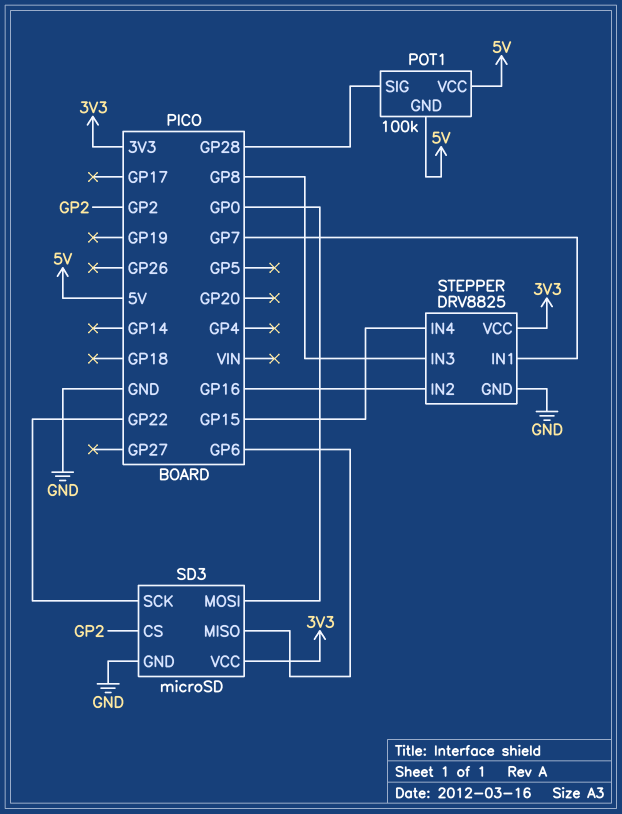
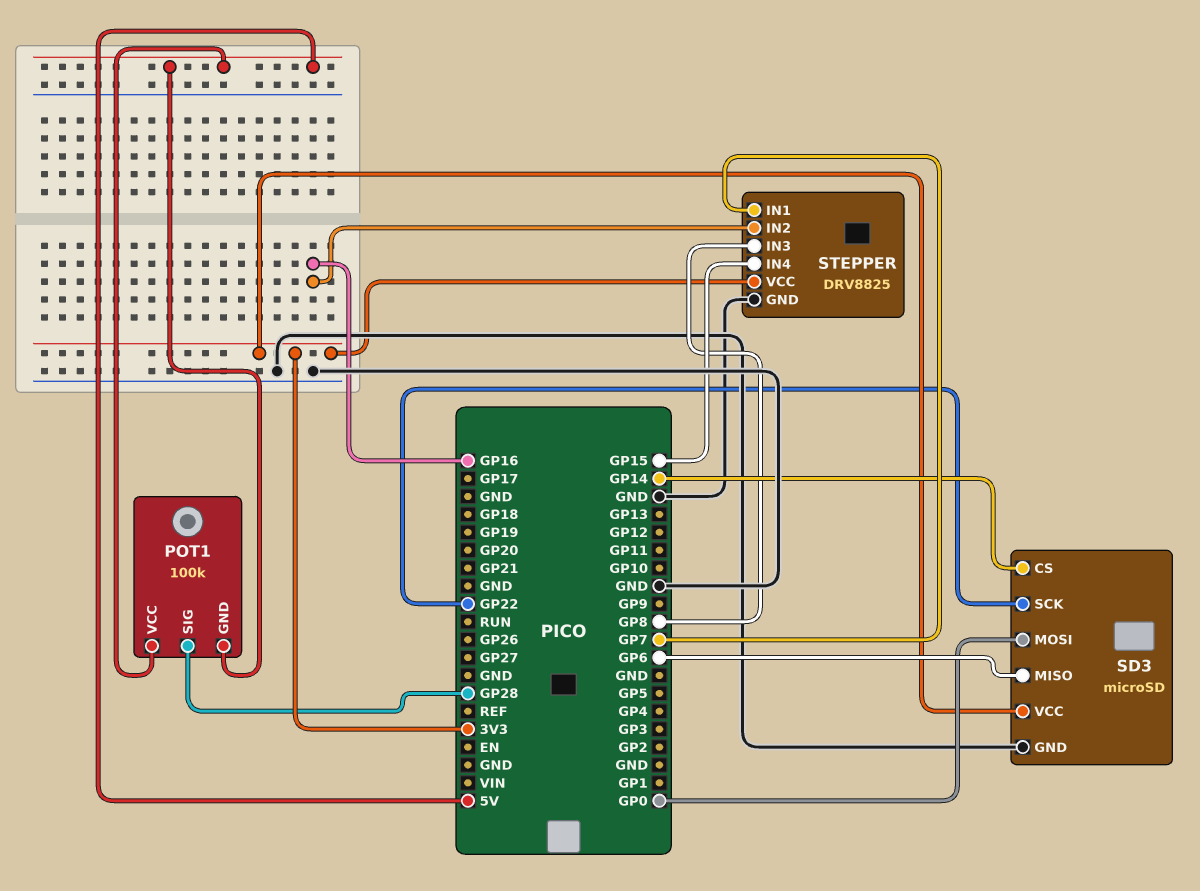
SD3 pin CS: GP2 -> GP14

